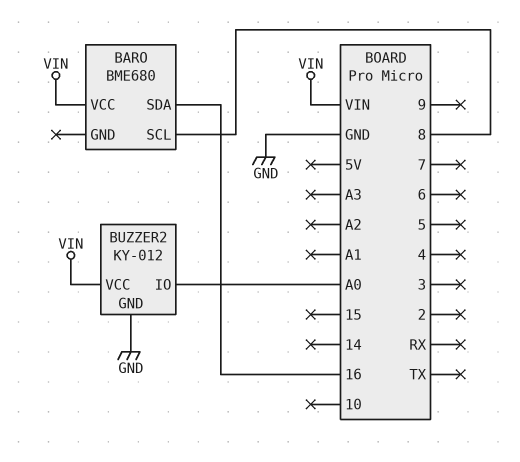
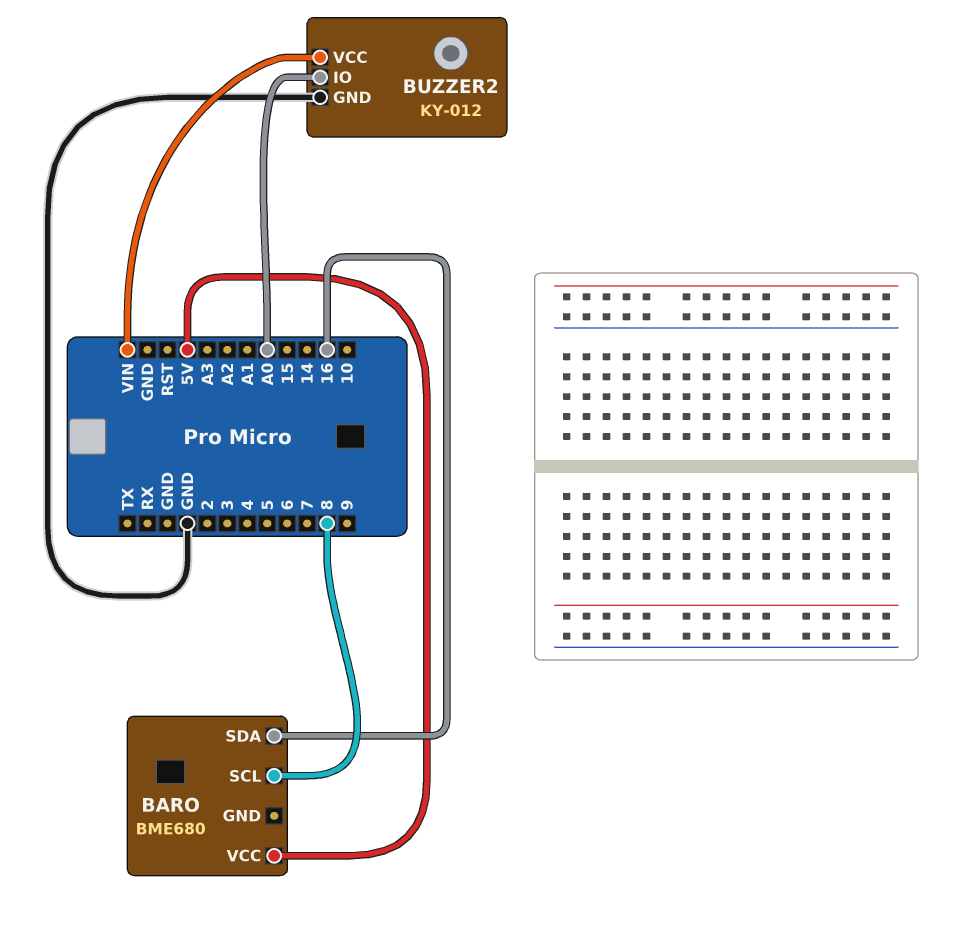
BARO pin VCC: VIN -> 5V

